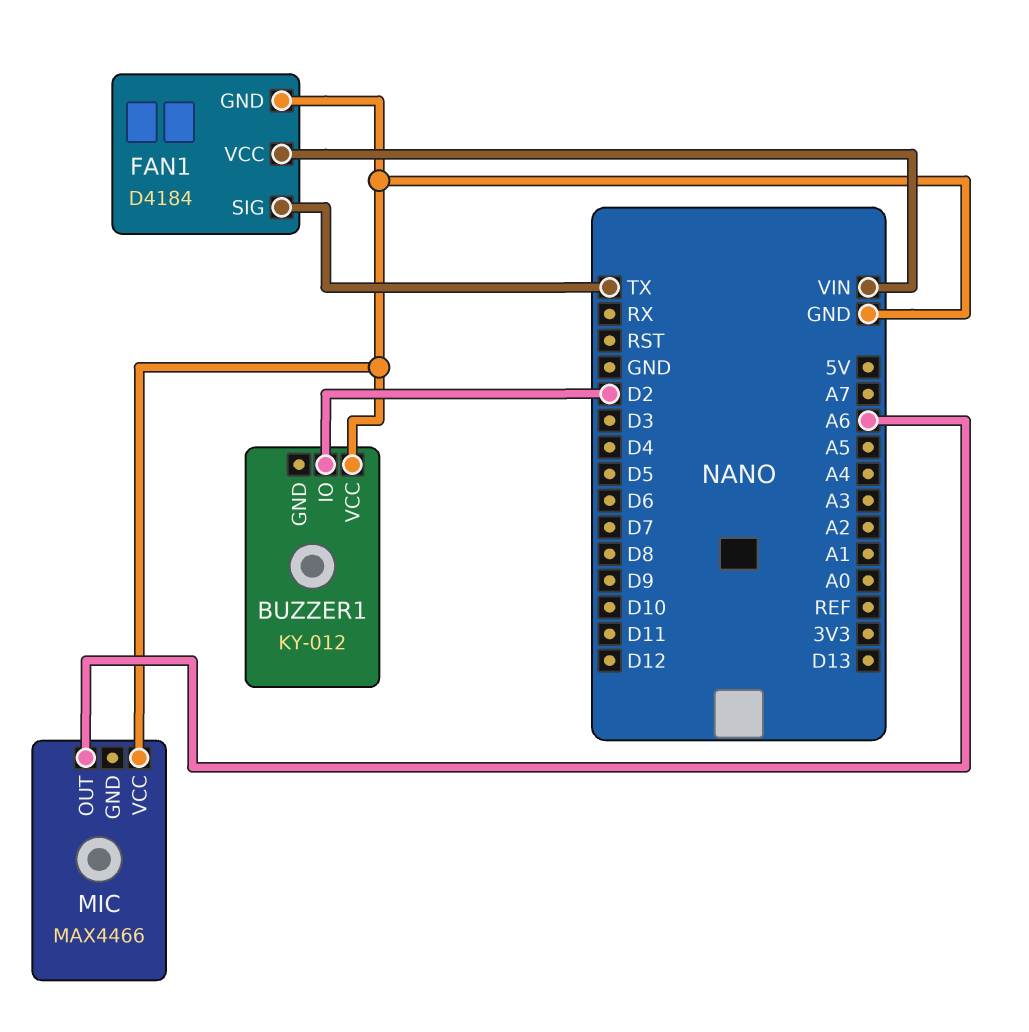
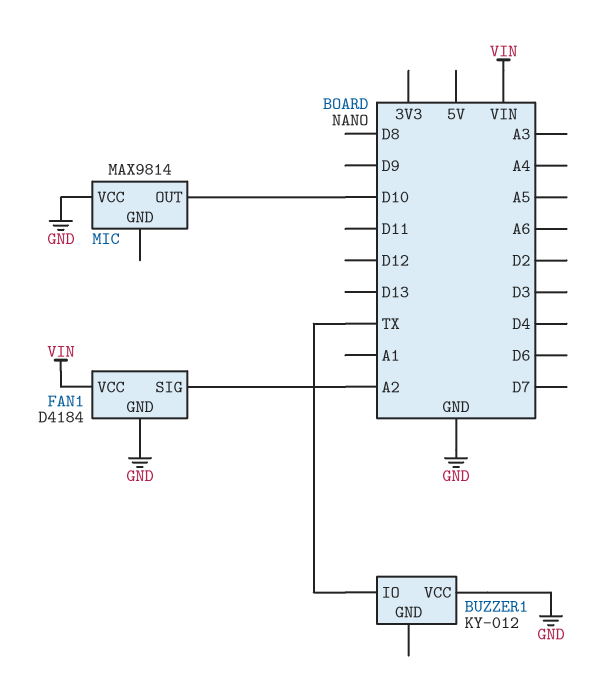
BUZZER1 pin IO: D2 -> TX
FAN1 pin SIG: TX -> A2
MIC: MAX4466 -> MAX9814
MIC pin OUT: A6 -> D10

